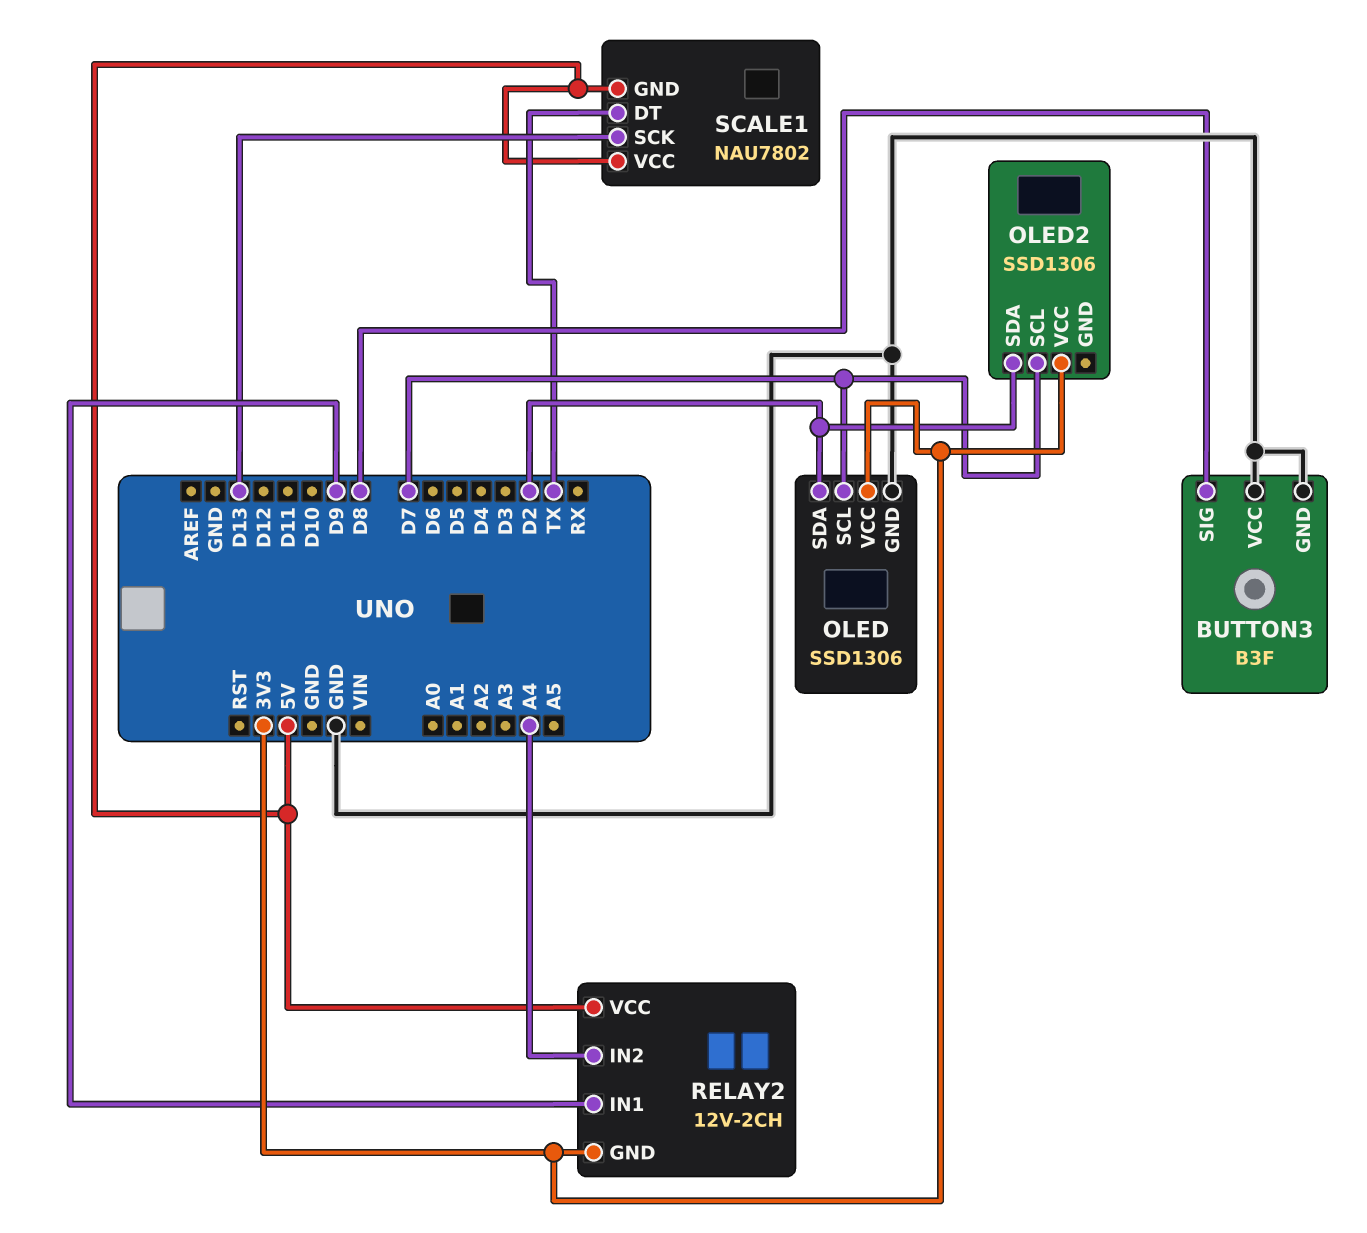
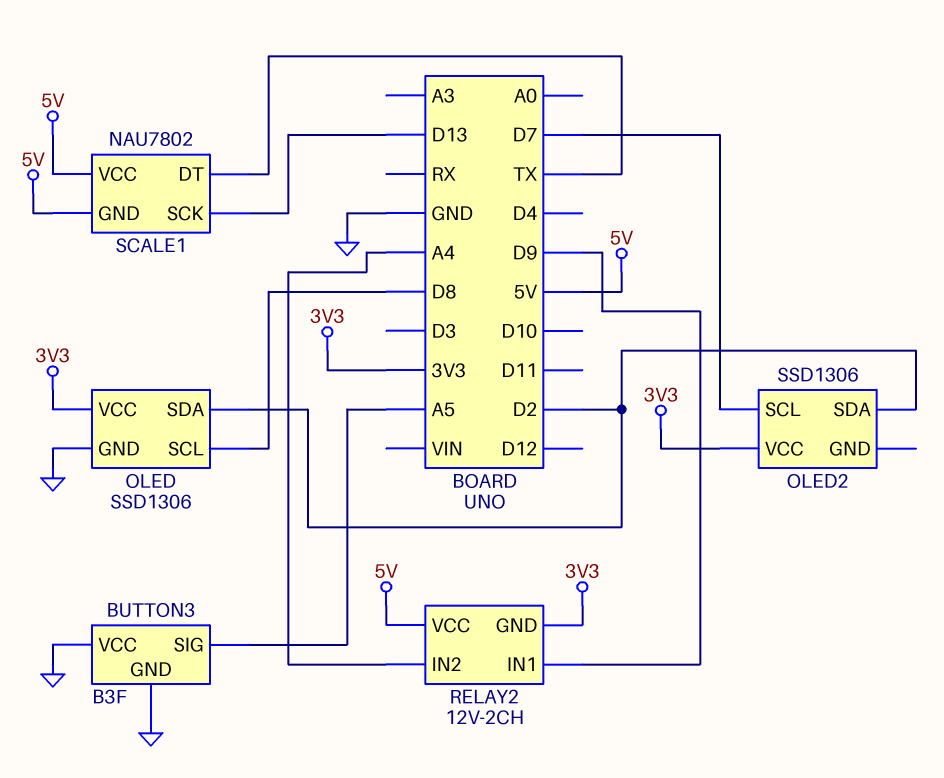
BUTTON3 pin SIG: D8 -> A5
OLED pin SCL: D7 -> D8

